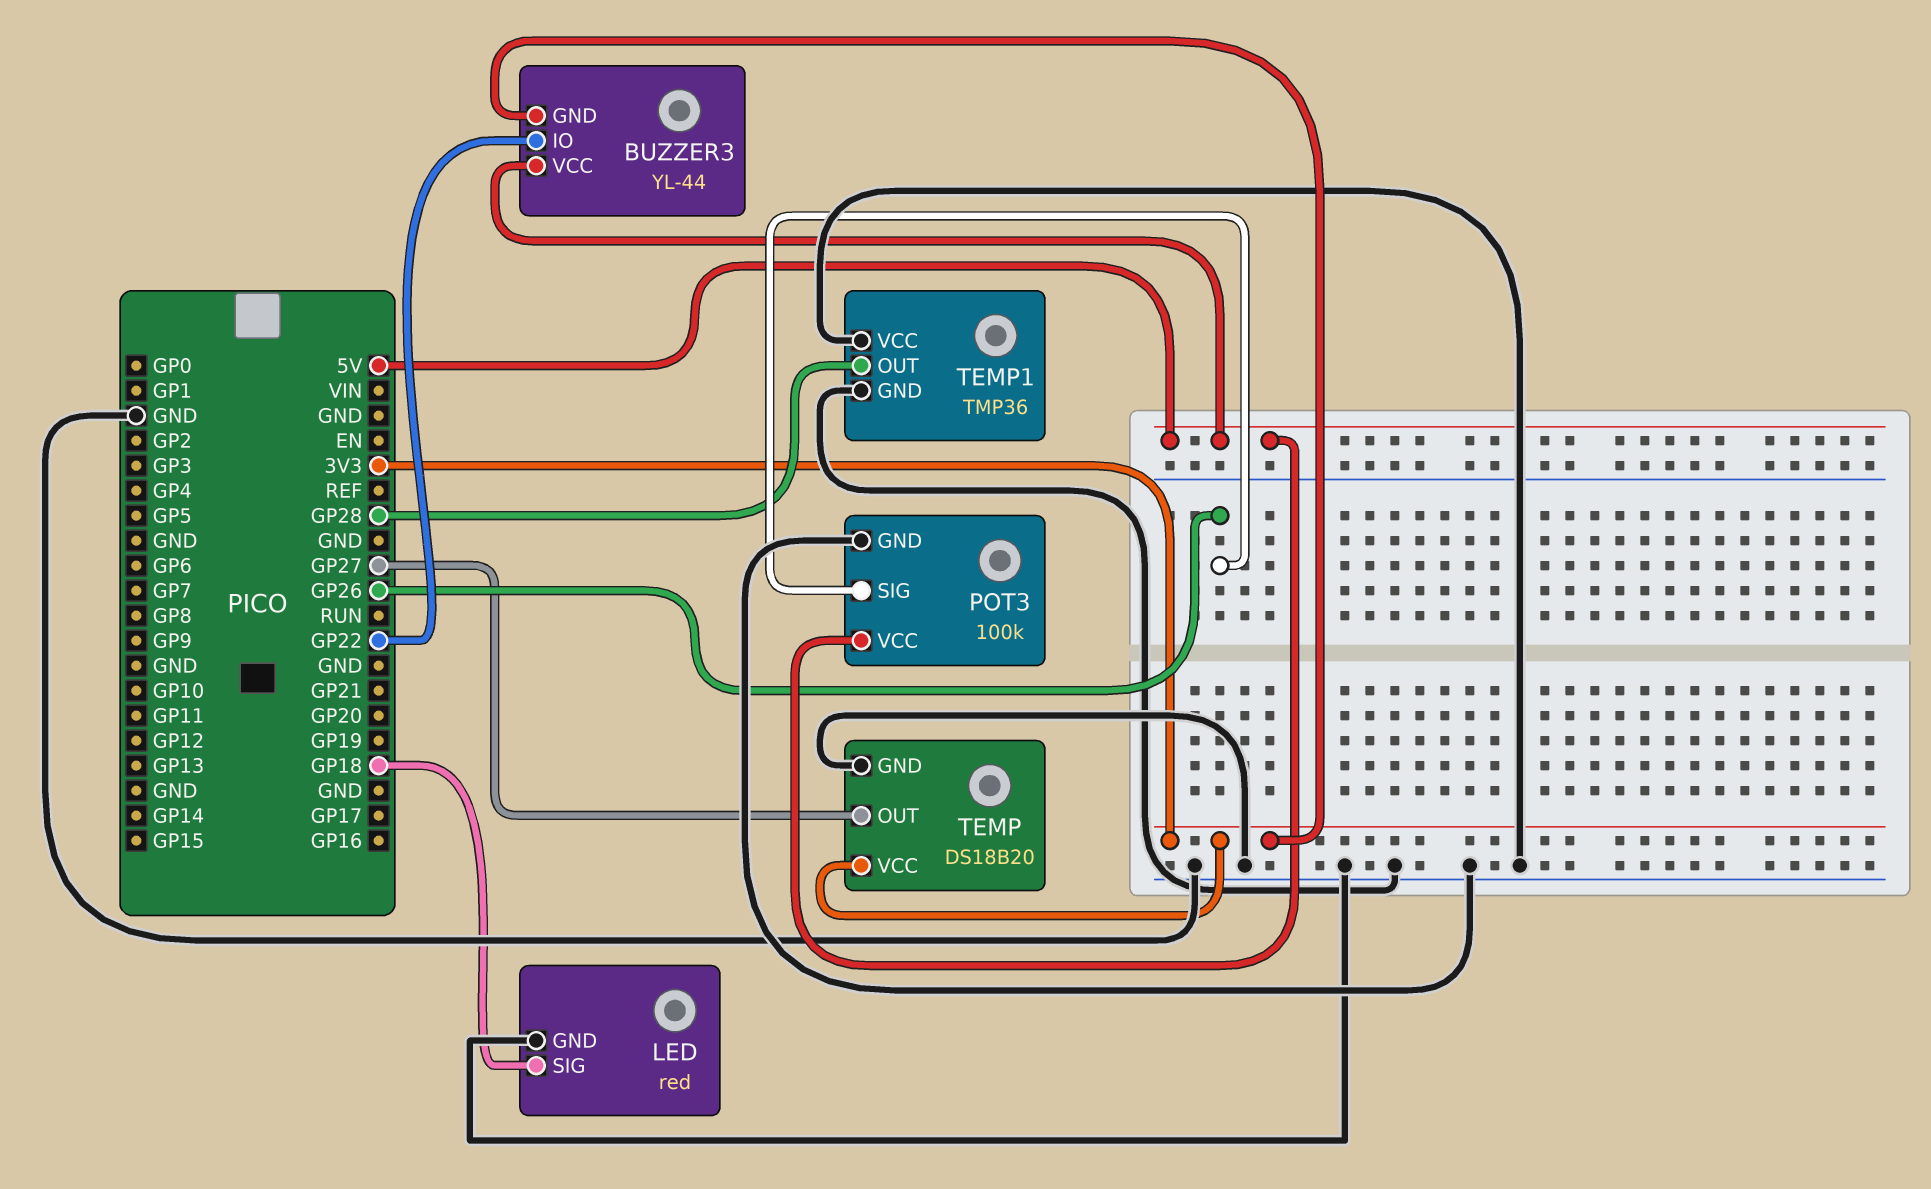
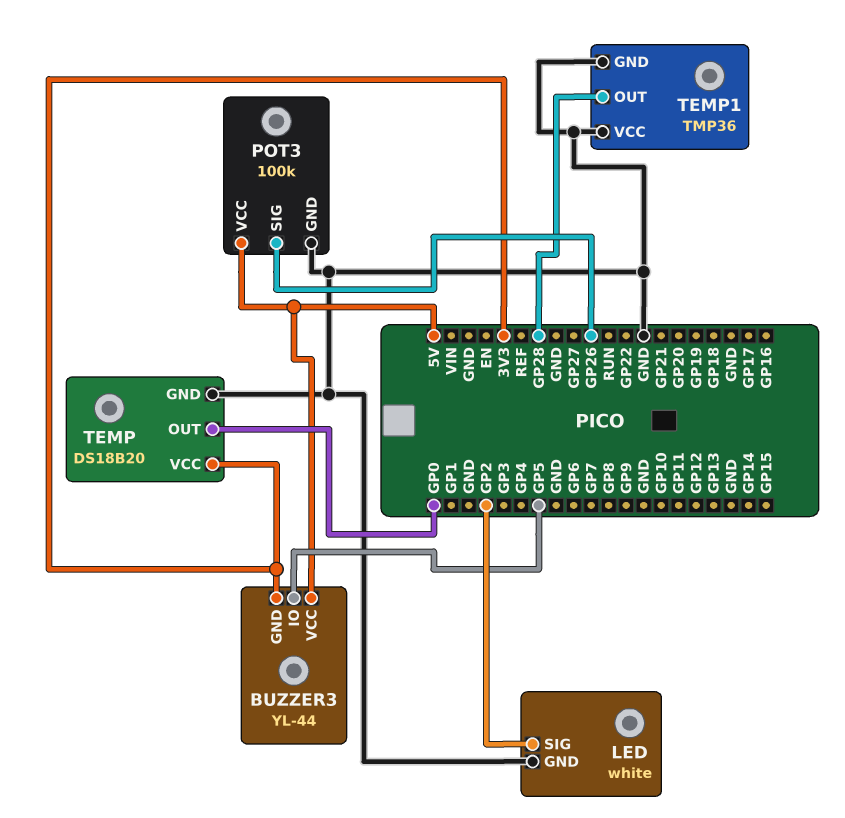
BUZZER3 pin IO: GP22 -> GP5
LED: red -> white
LED pin SIG: GP18 -> GP2
TEMP pin OUT: GP27 -> GP0

